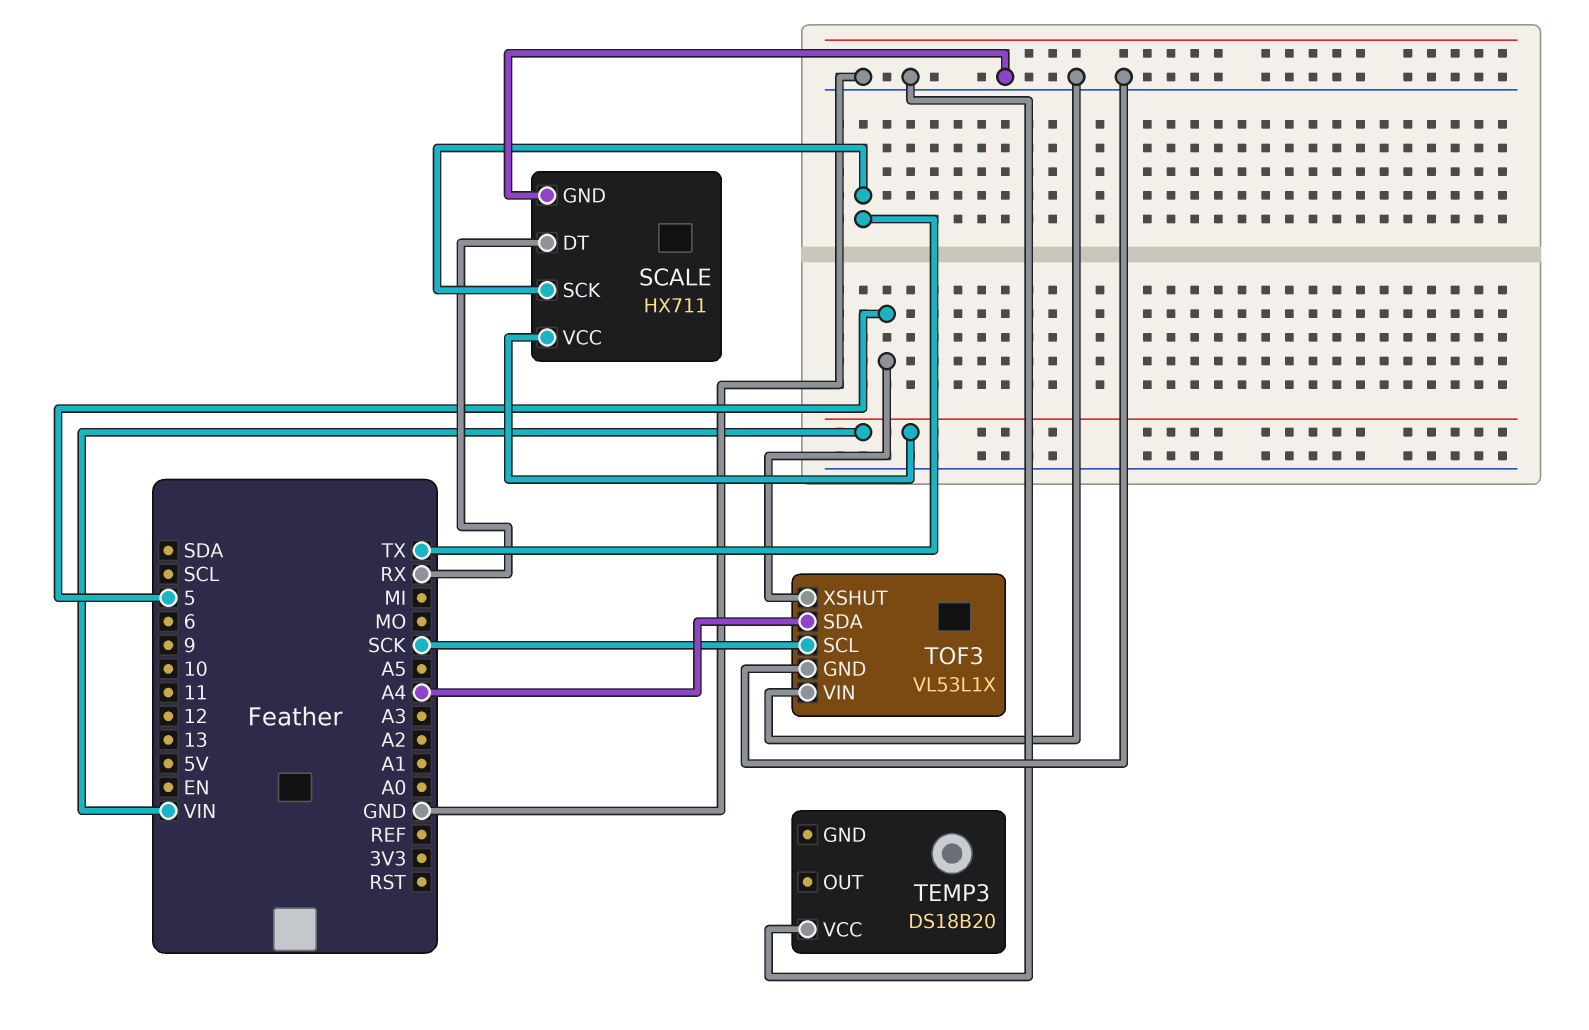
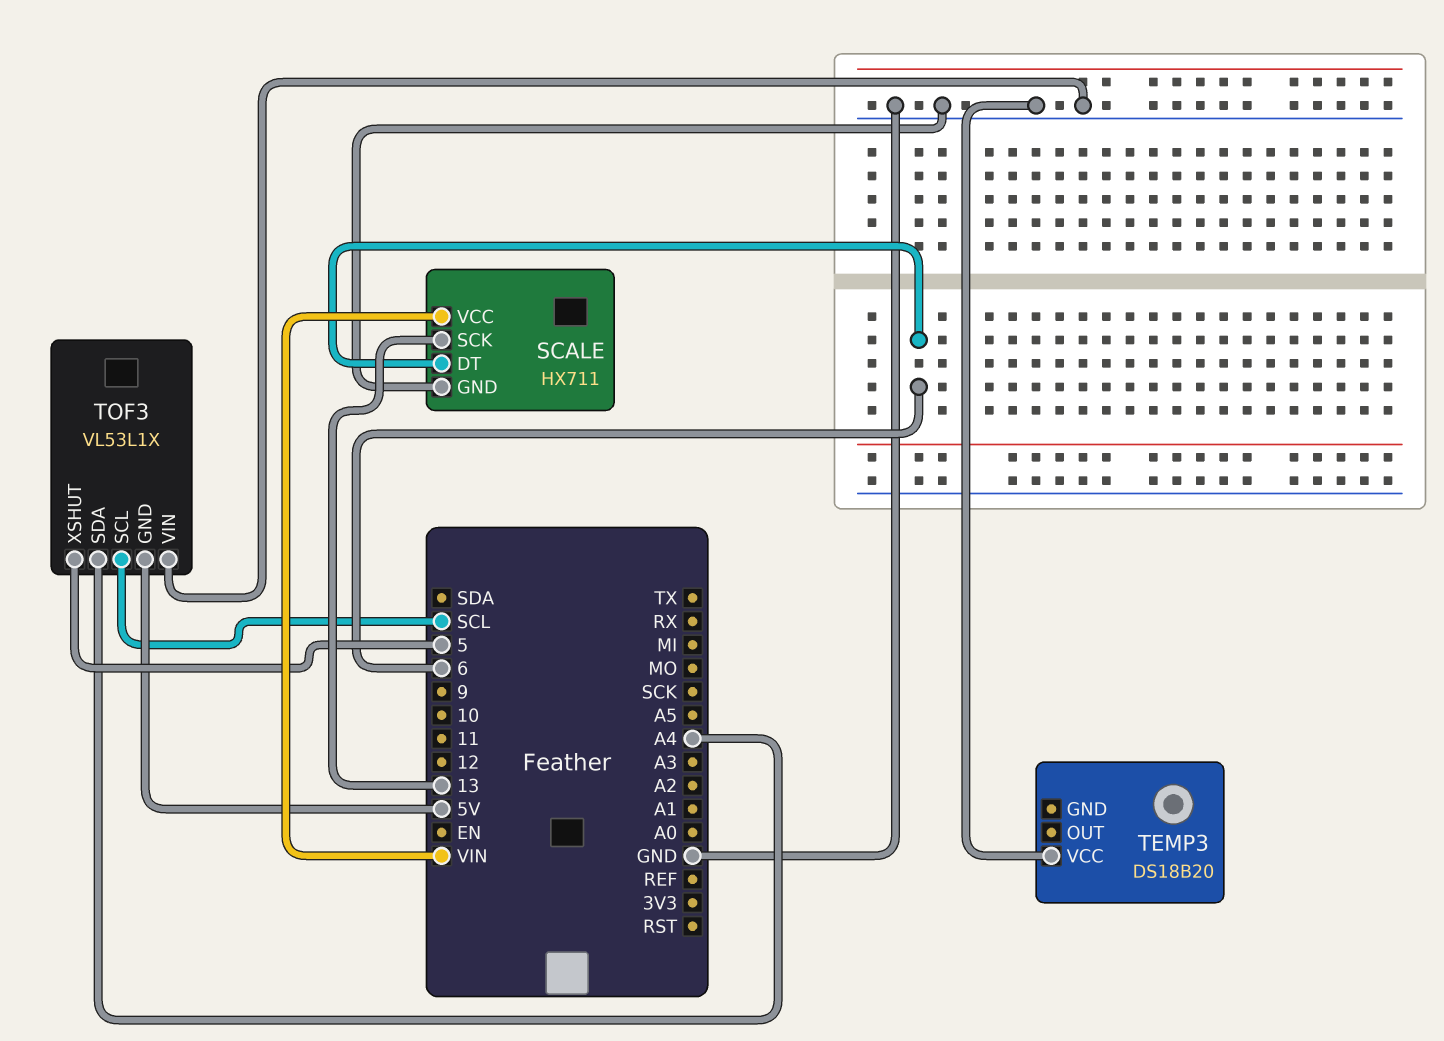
SCALE pin DT: RX -> 6
SCALE pin SCK: TX -> 13
TOF3 pin GND: GND -> 5V
TOF3 pin SCL: SCK -> SCL

